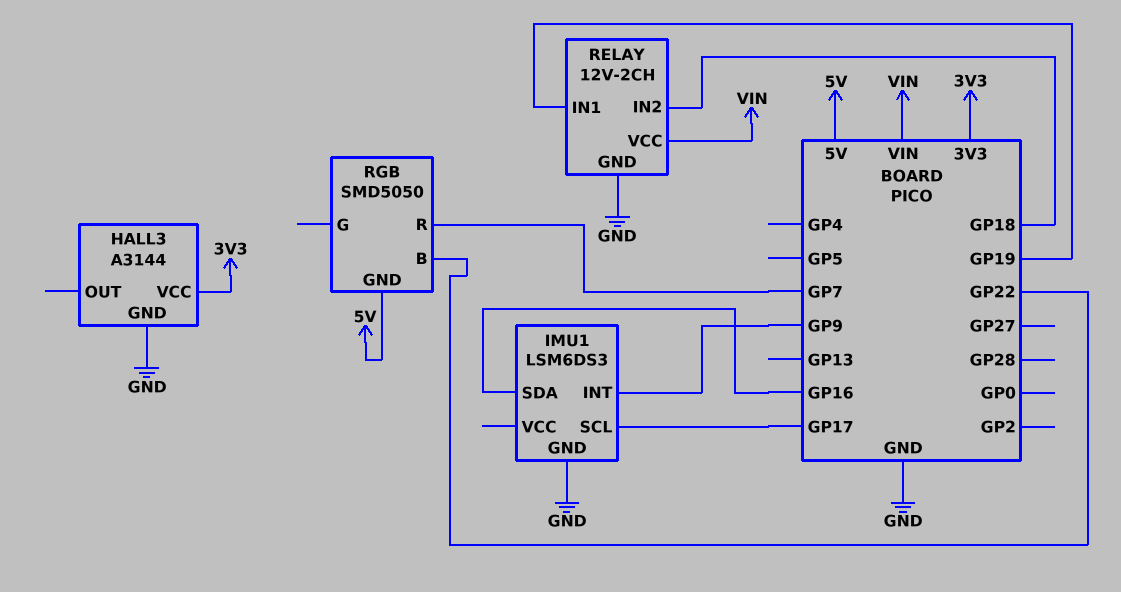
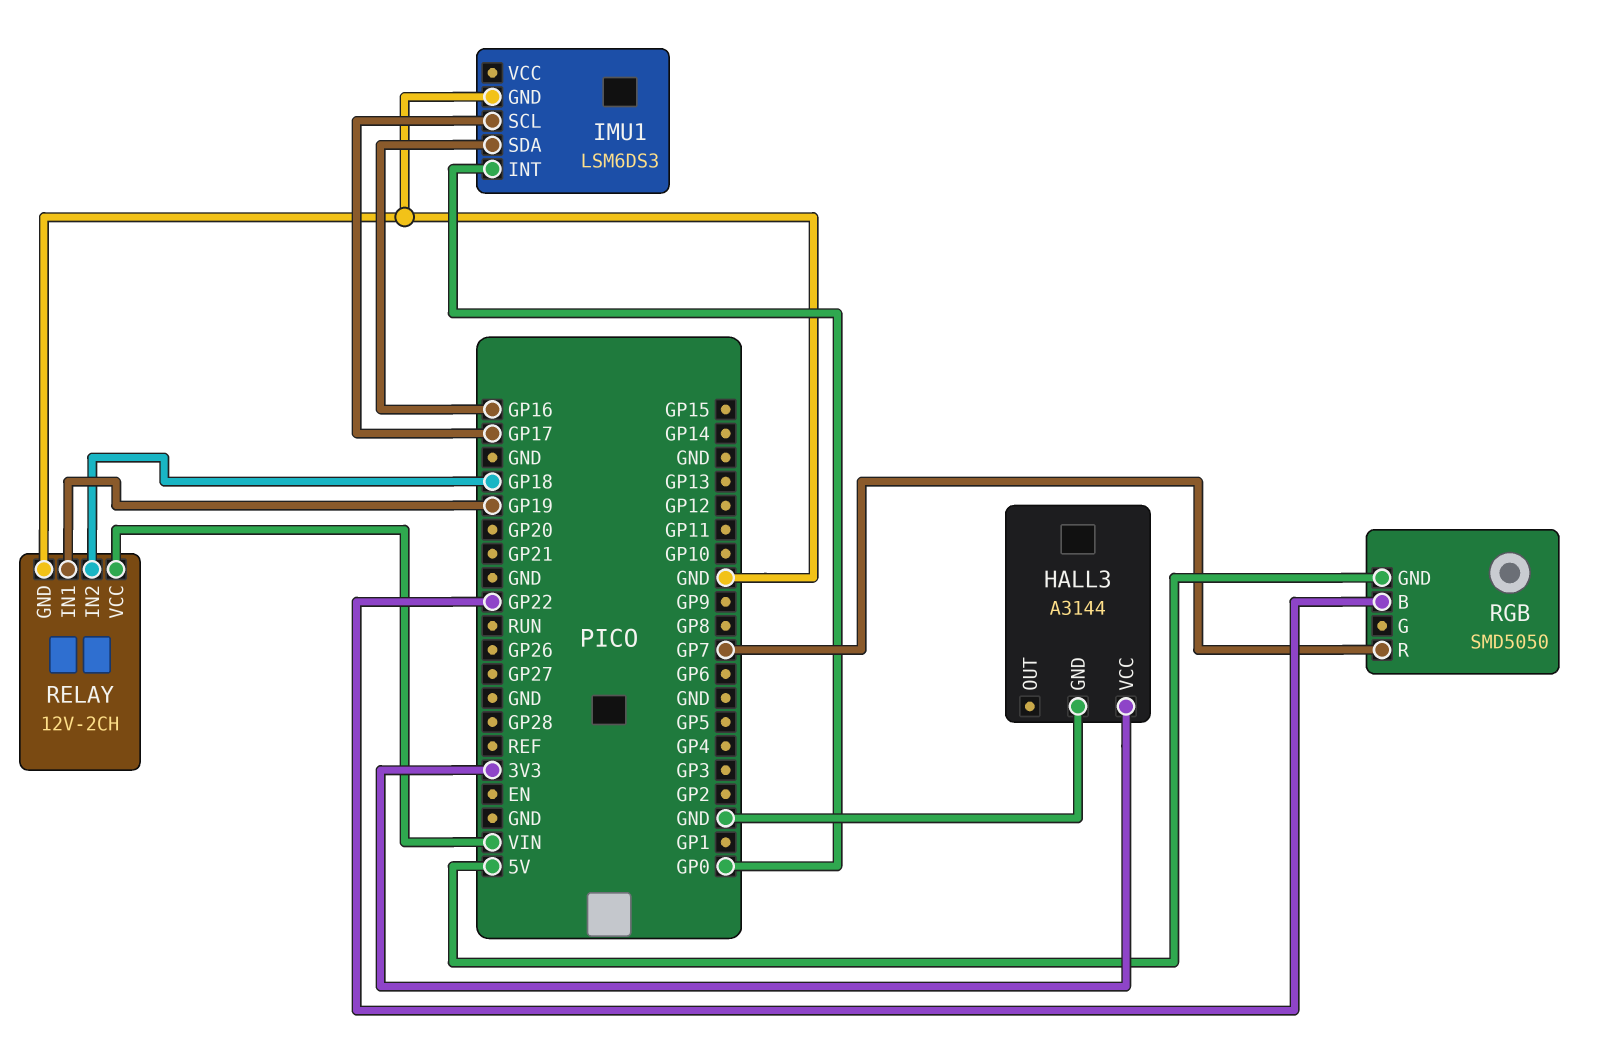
IMU1 pin INT: GP9 -> GP0

